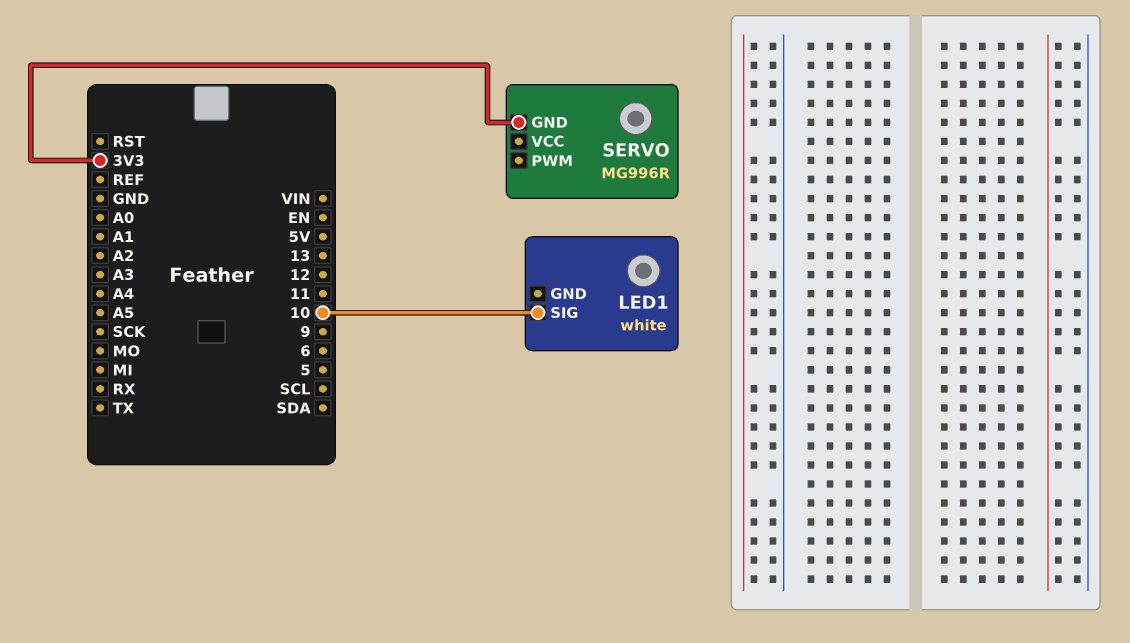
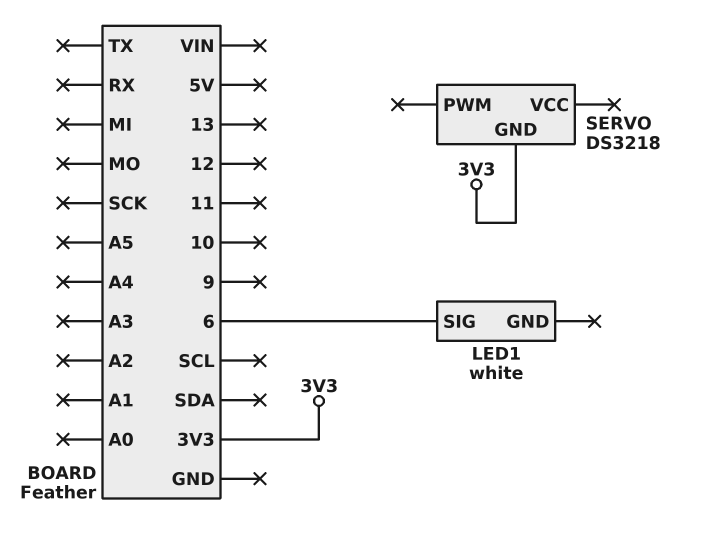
LED1 pin SIG: 10 -> 6
SERVO: MG996R -> DS3218

